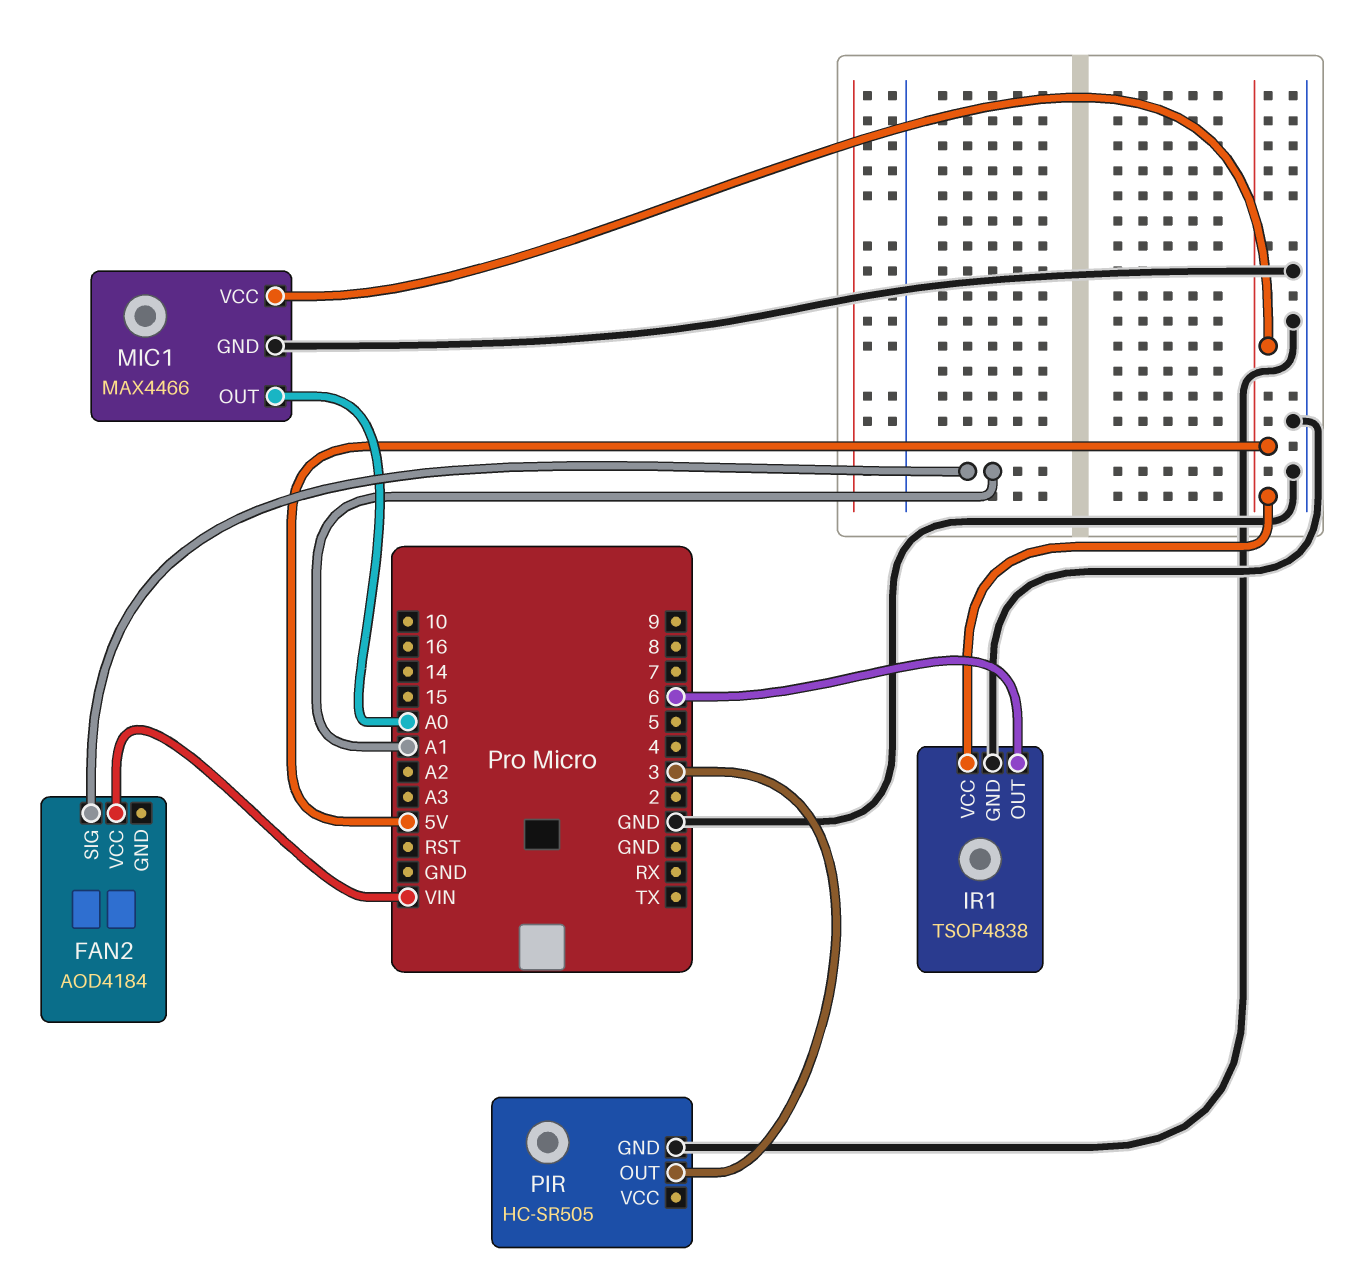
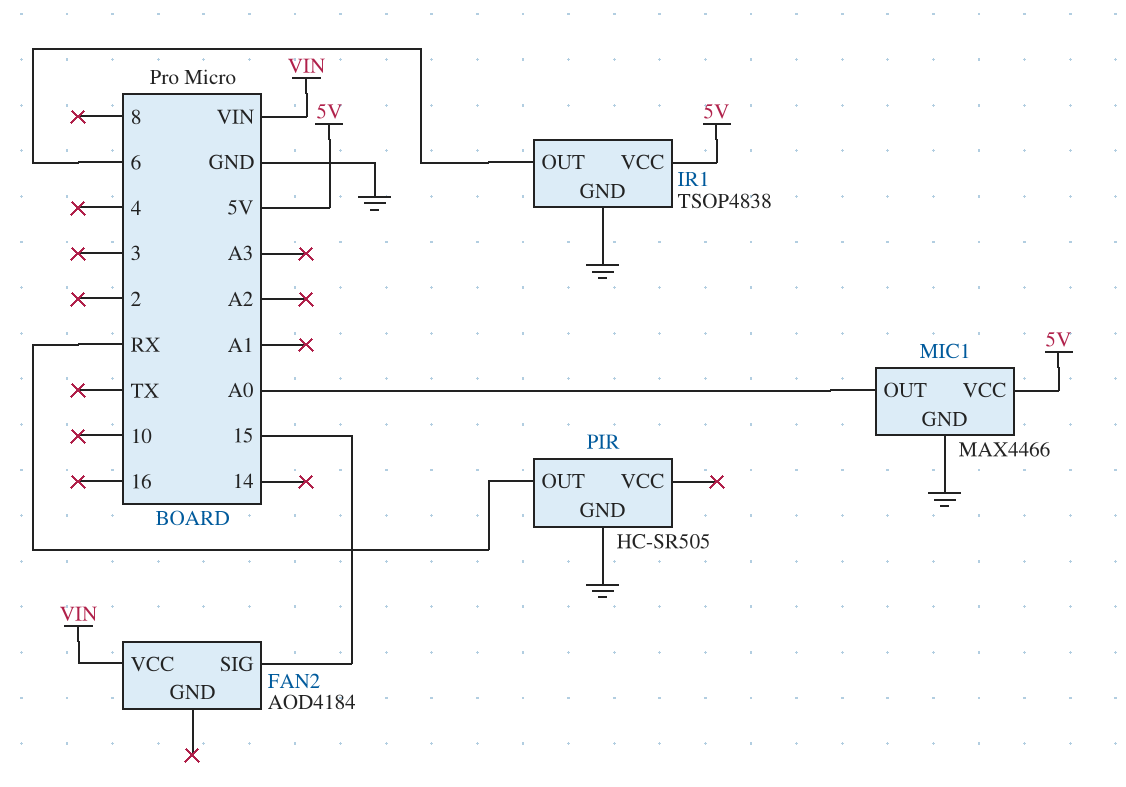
FAN2 pin SIG: A1 -> 15
PIR pin OUT: 3 -> RX

